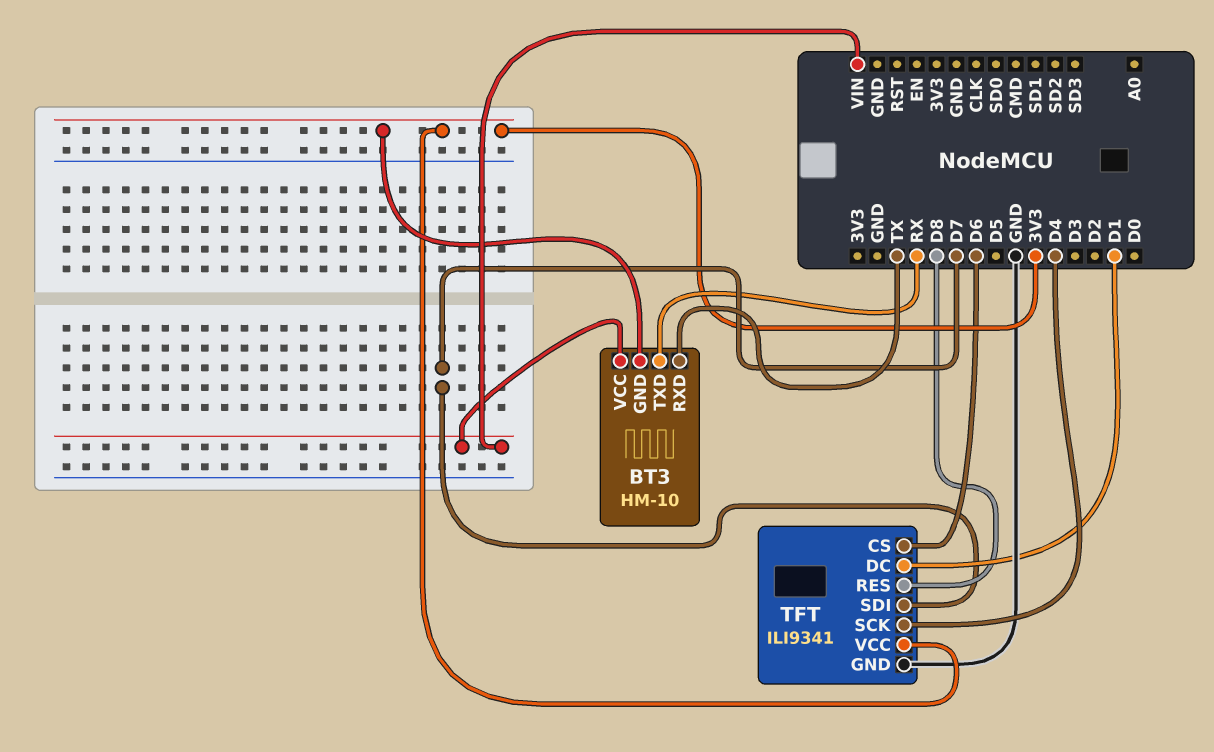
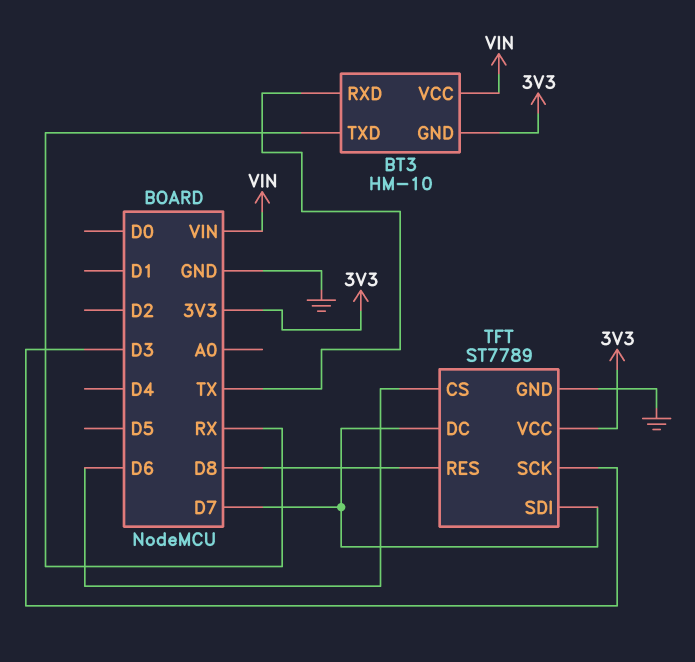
TFT: ILI9341 -> ST7789
TFT pin DC: D1 -> D7
TFT pin SCK: D4 -> D3

